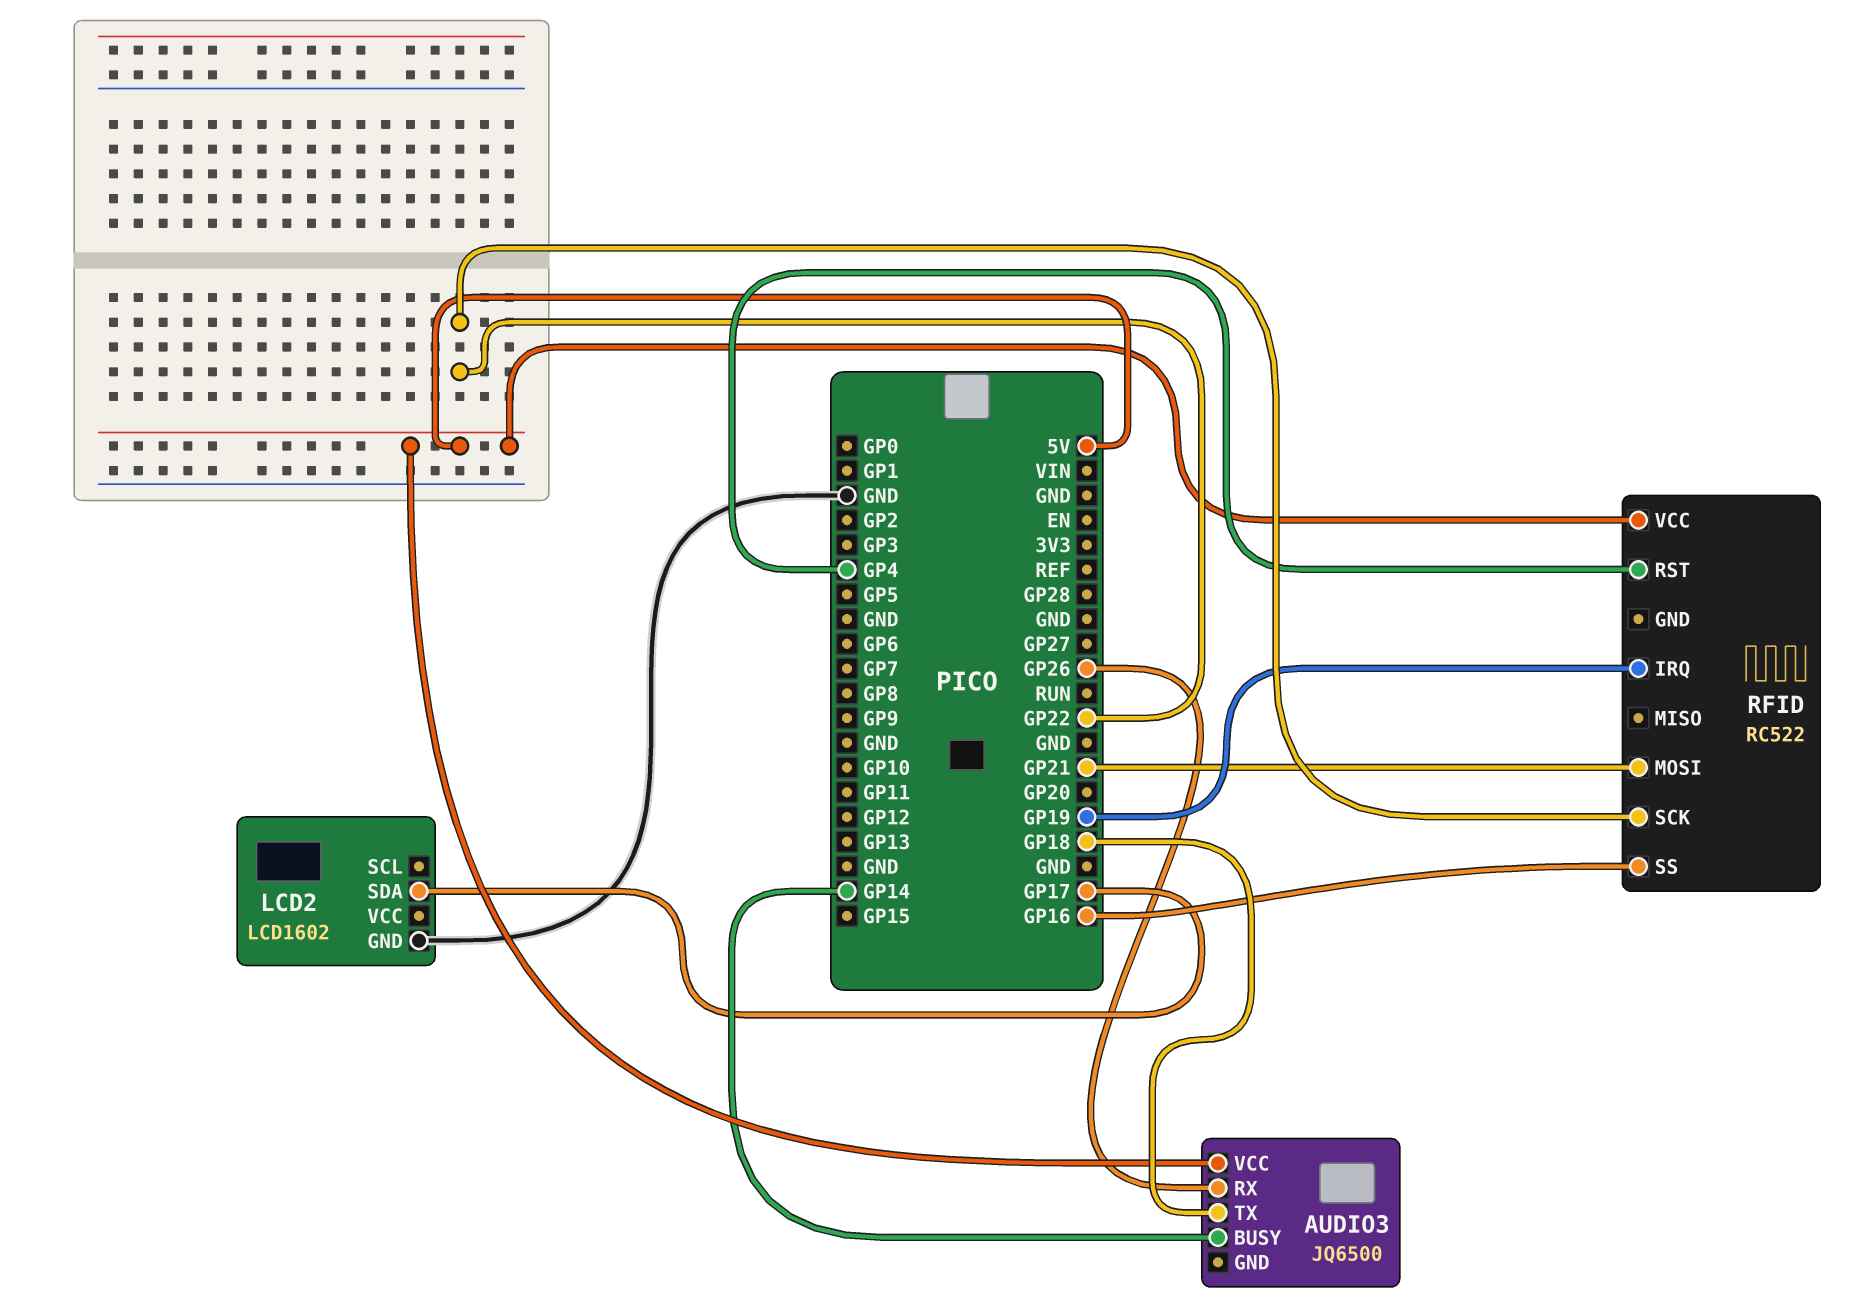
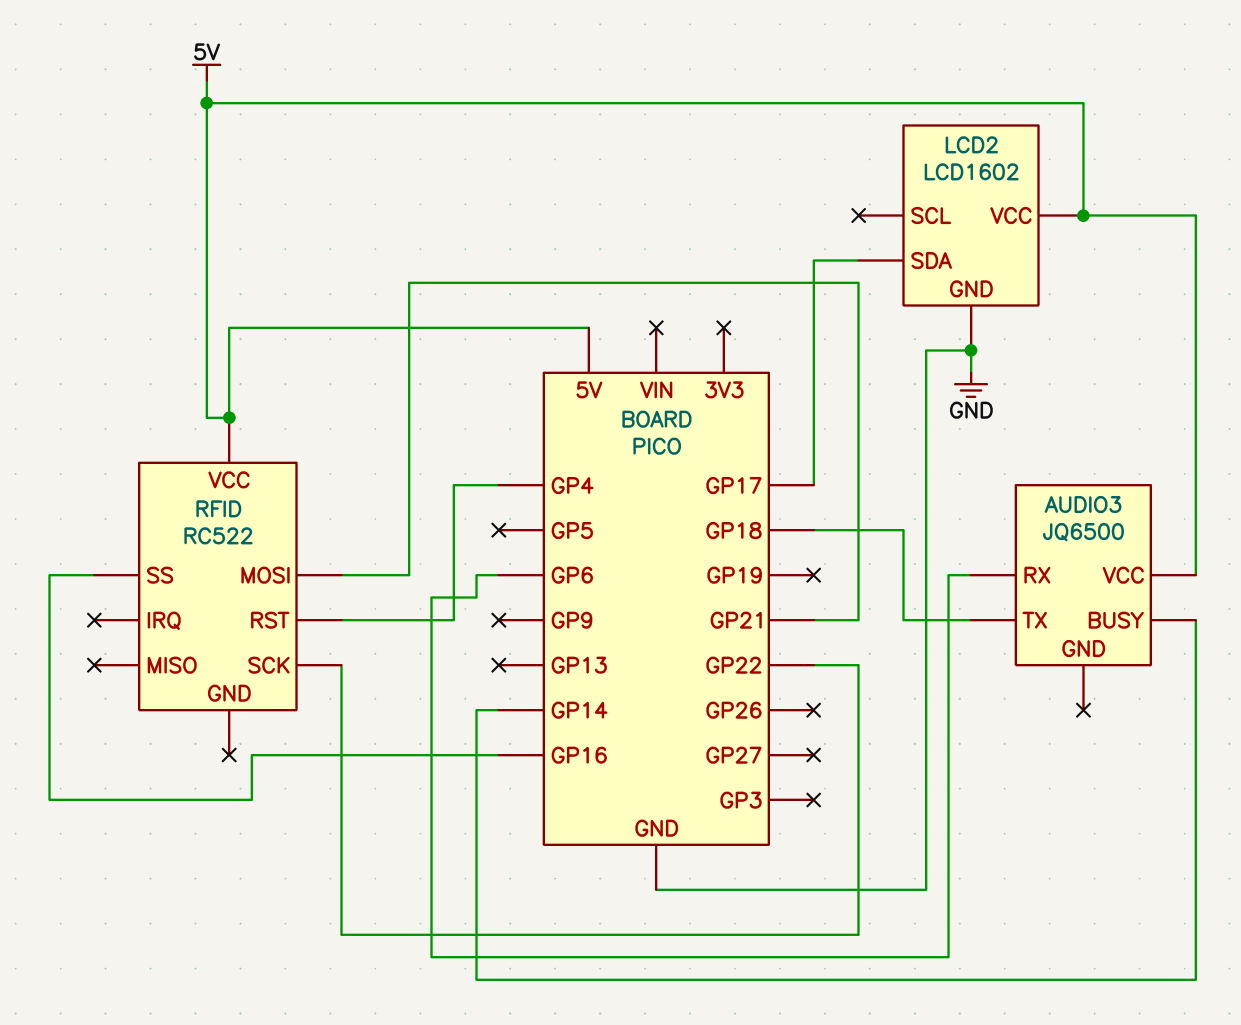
AUDIO3 pin RX: GP26 -> GP6
LCD2 pin VCC: none -> 5V
RFID pin IRQ: GP19 -> none

